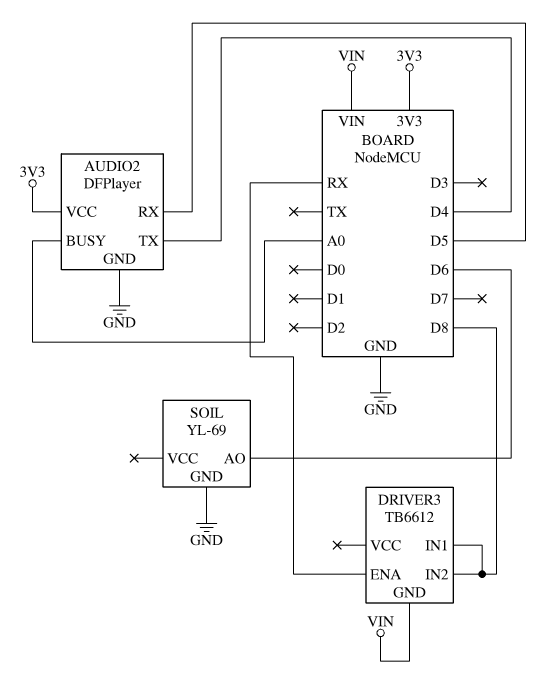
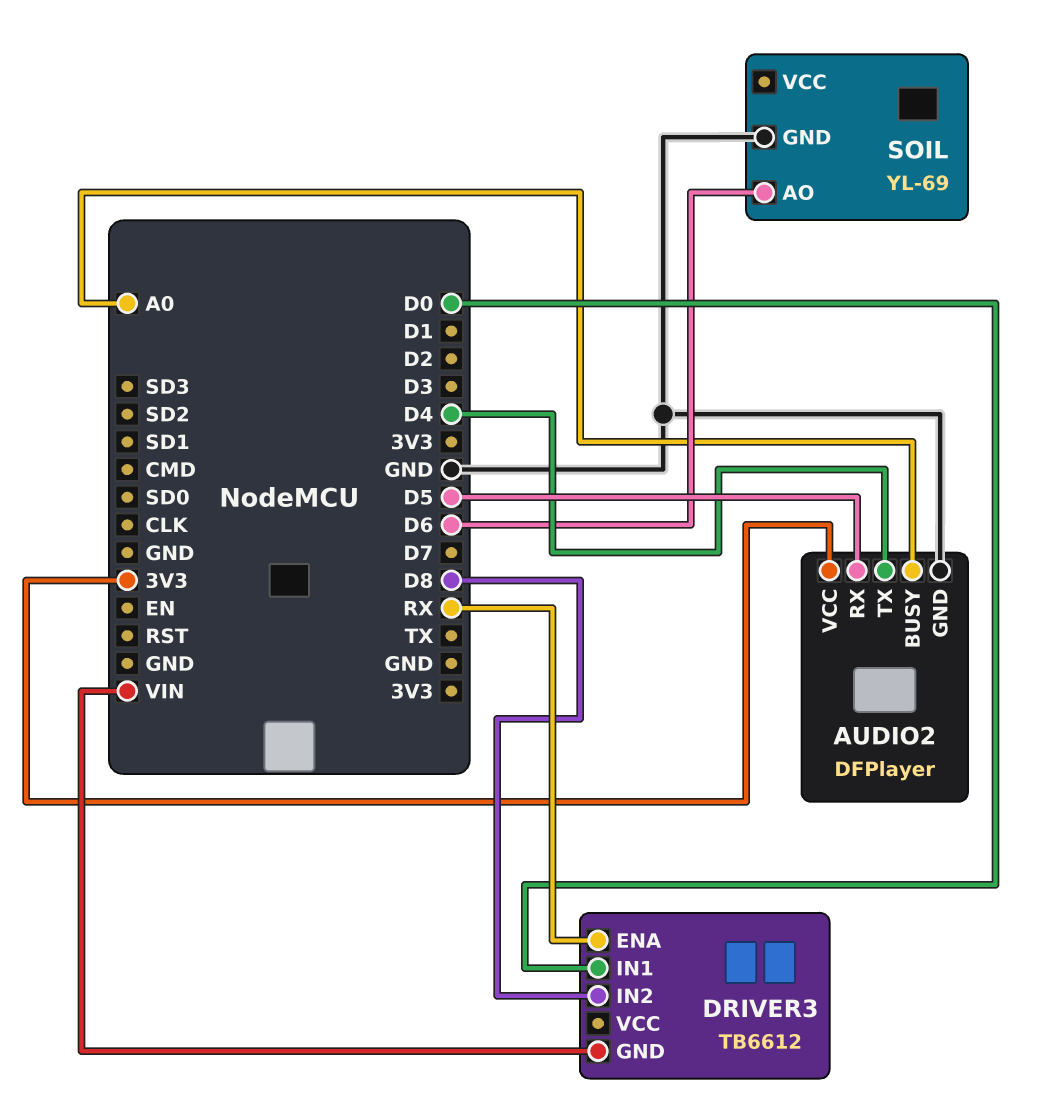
DRIVER3 pin IN1: D8 -> D0

